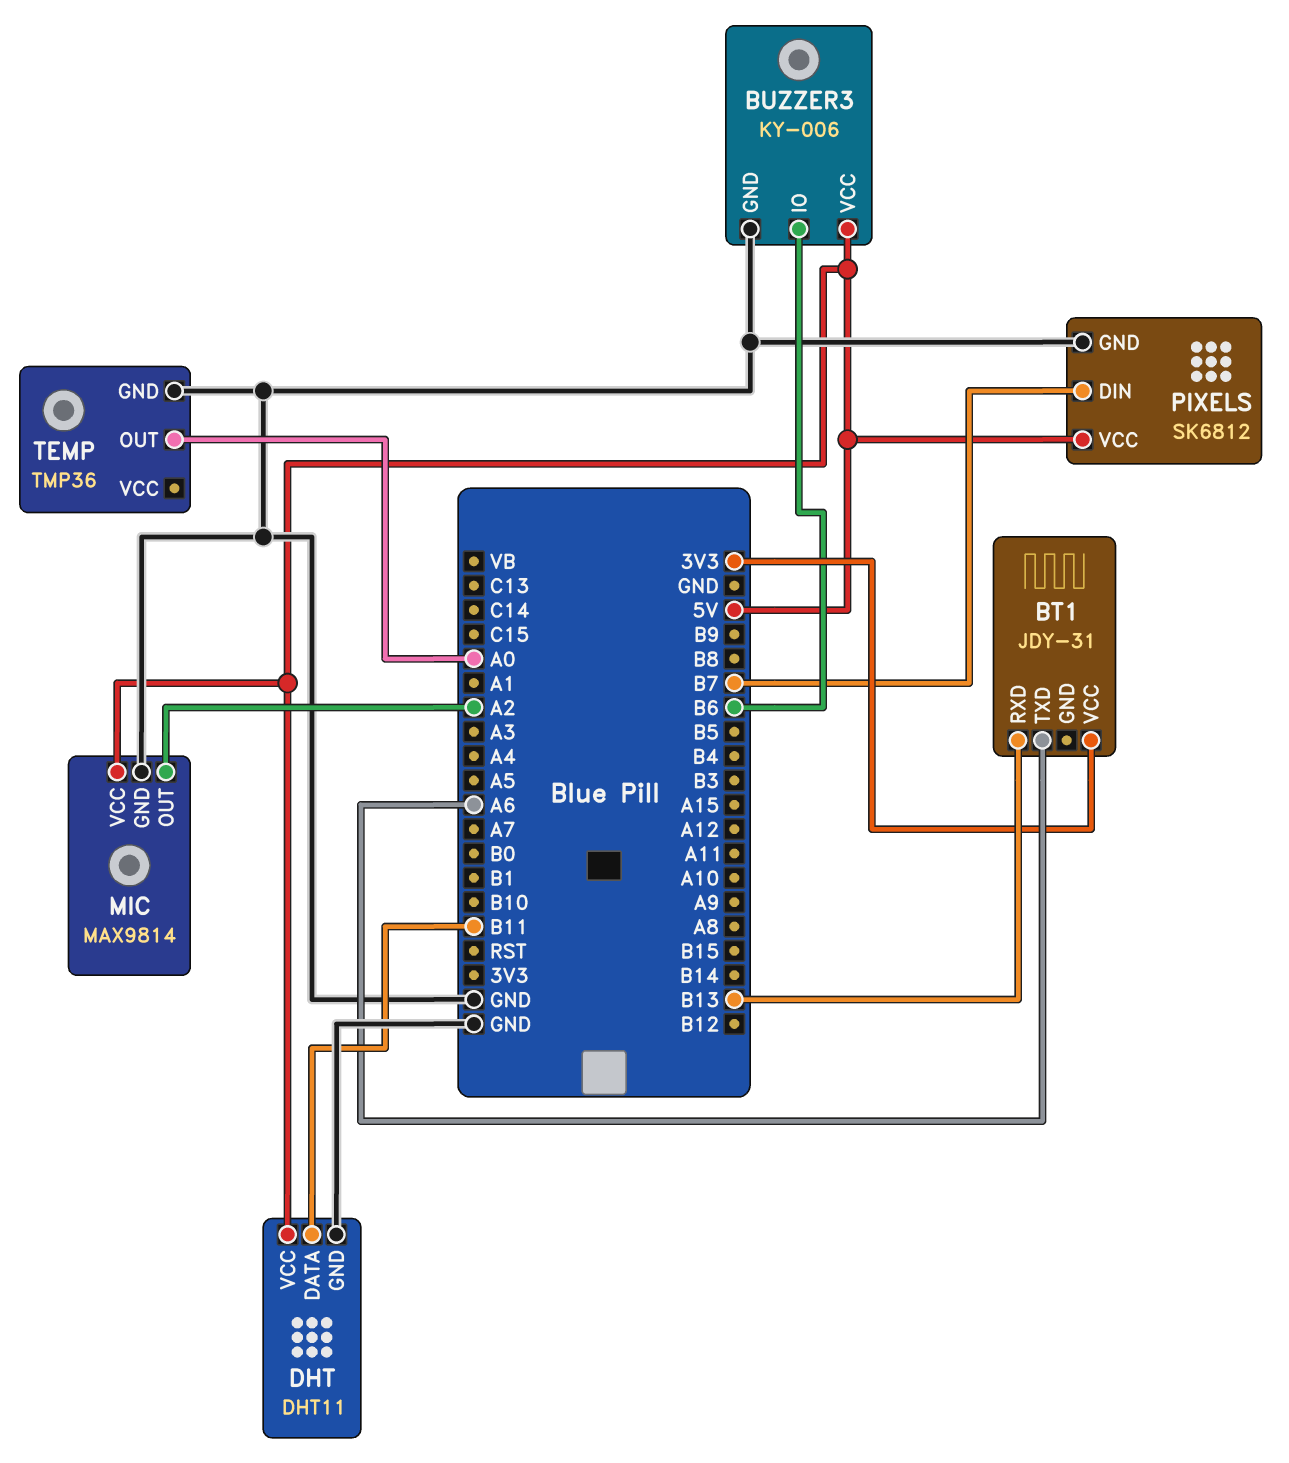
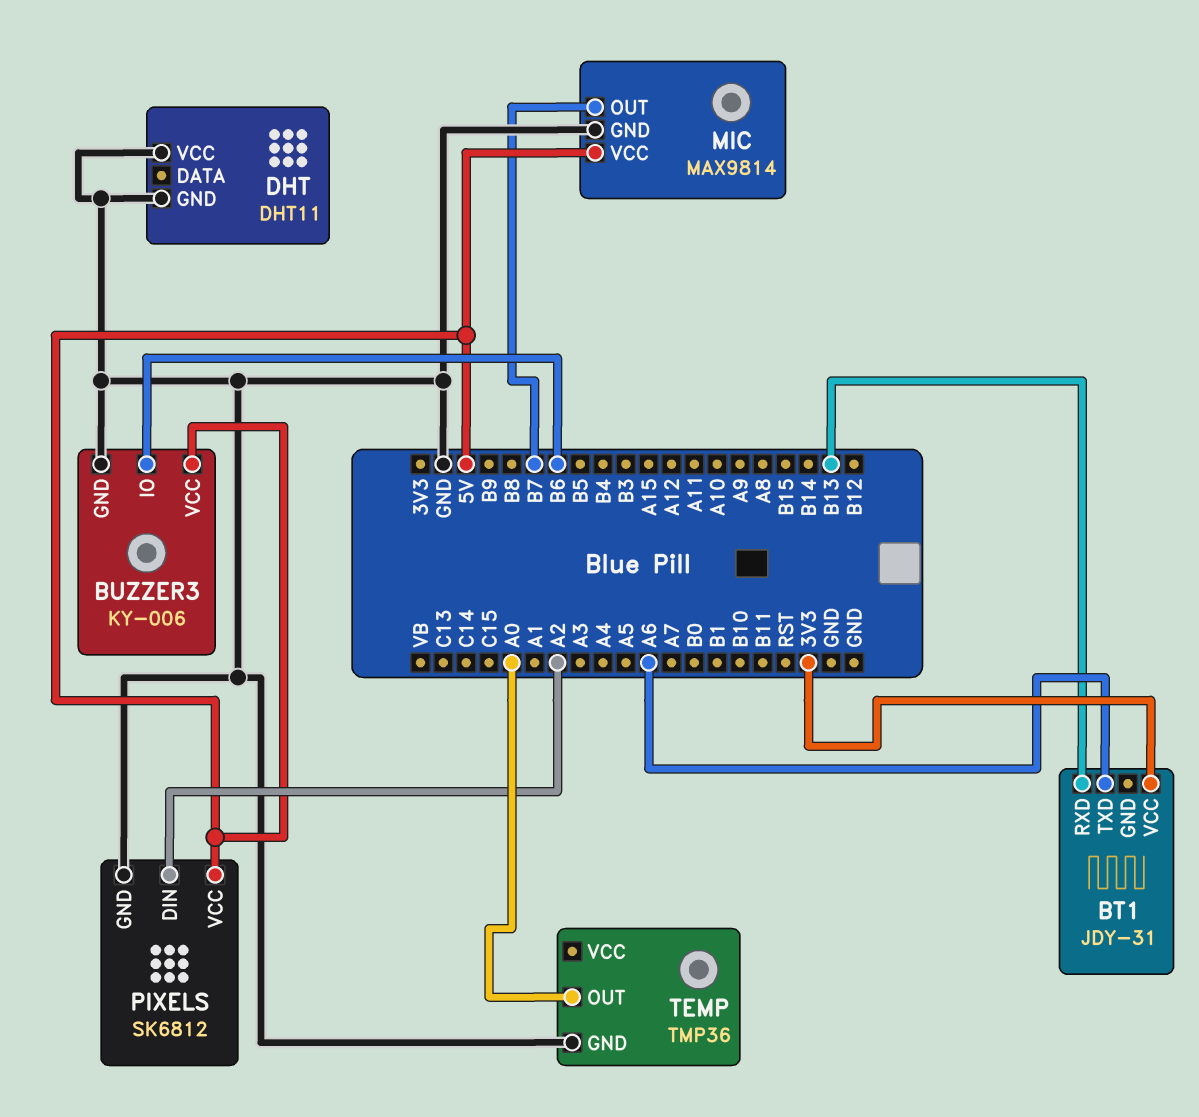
DHT pin DATA: B11 -> none
DHT pin VCC: 5V -> GND
MIC pin OUT: A2 -> B7
PIXELS pin DIN: B7 -> A2

